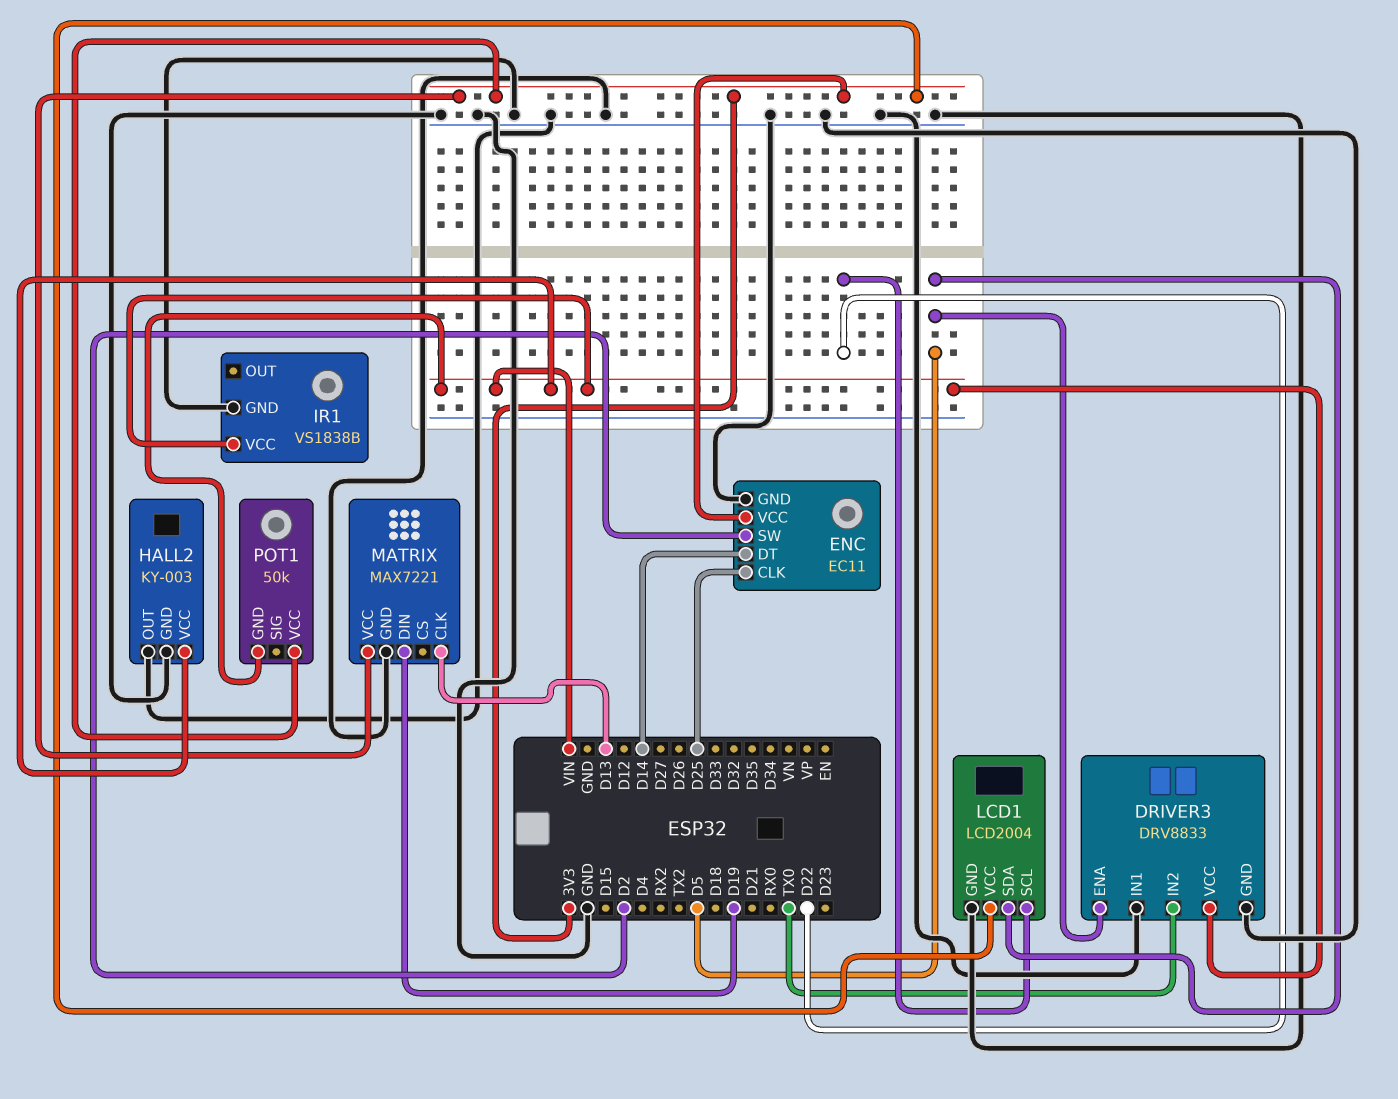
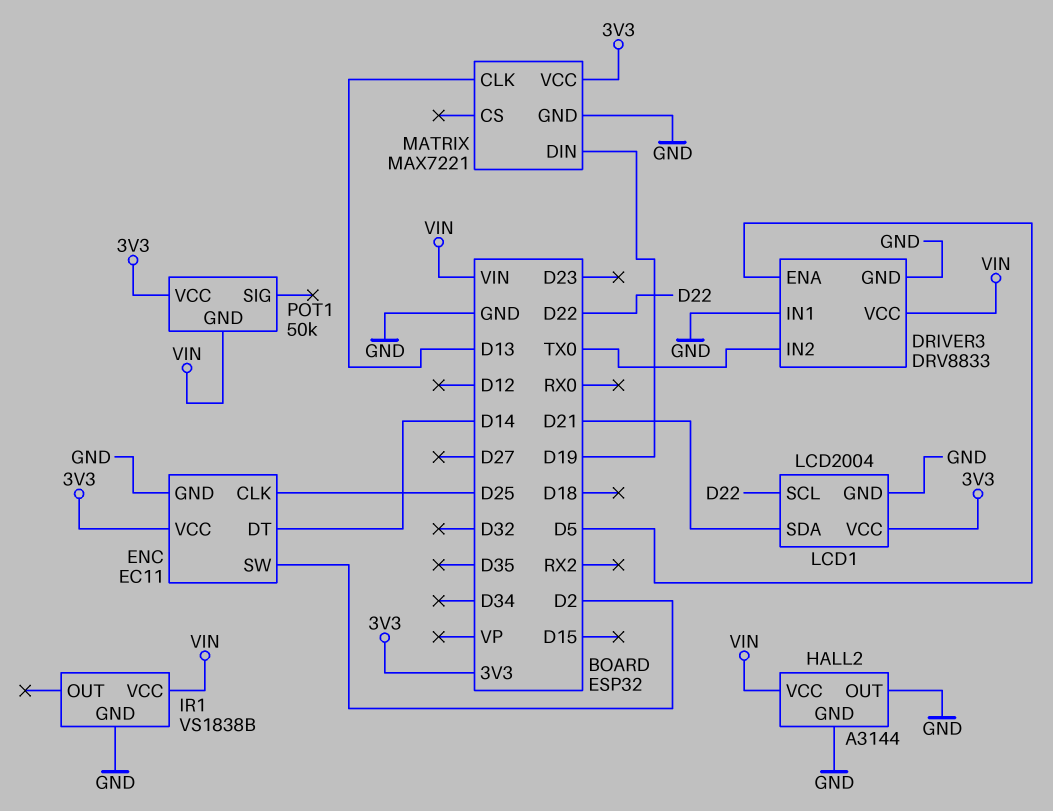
HALL2: KY-003 -> A3144
LCD1 pin SDA: D5 -> D21

